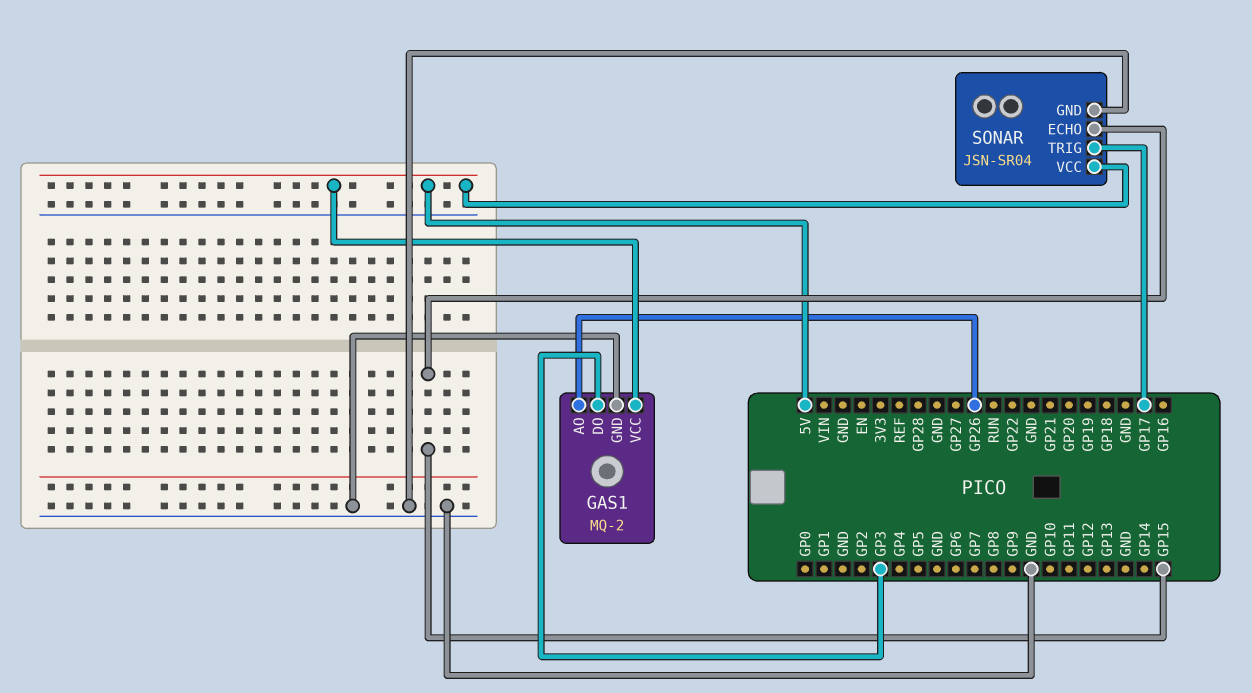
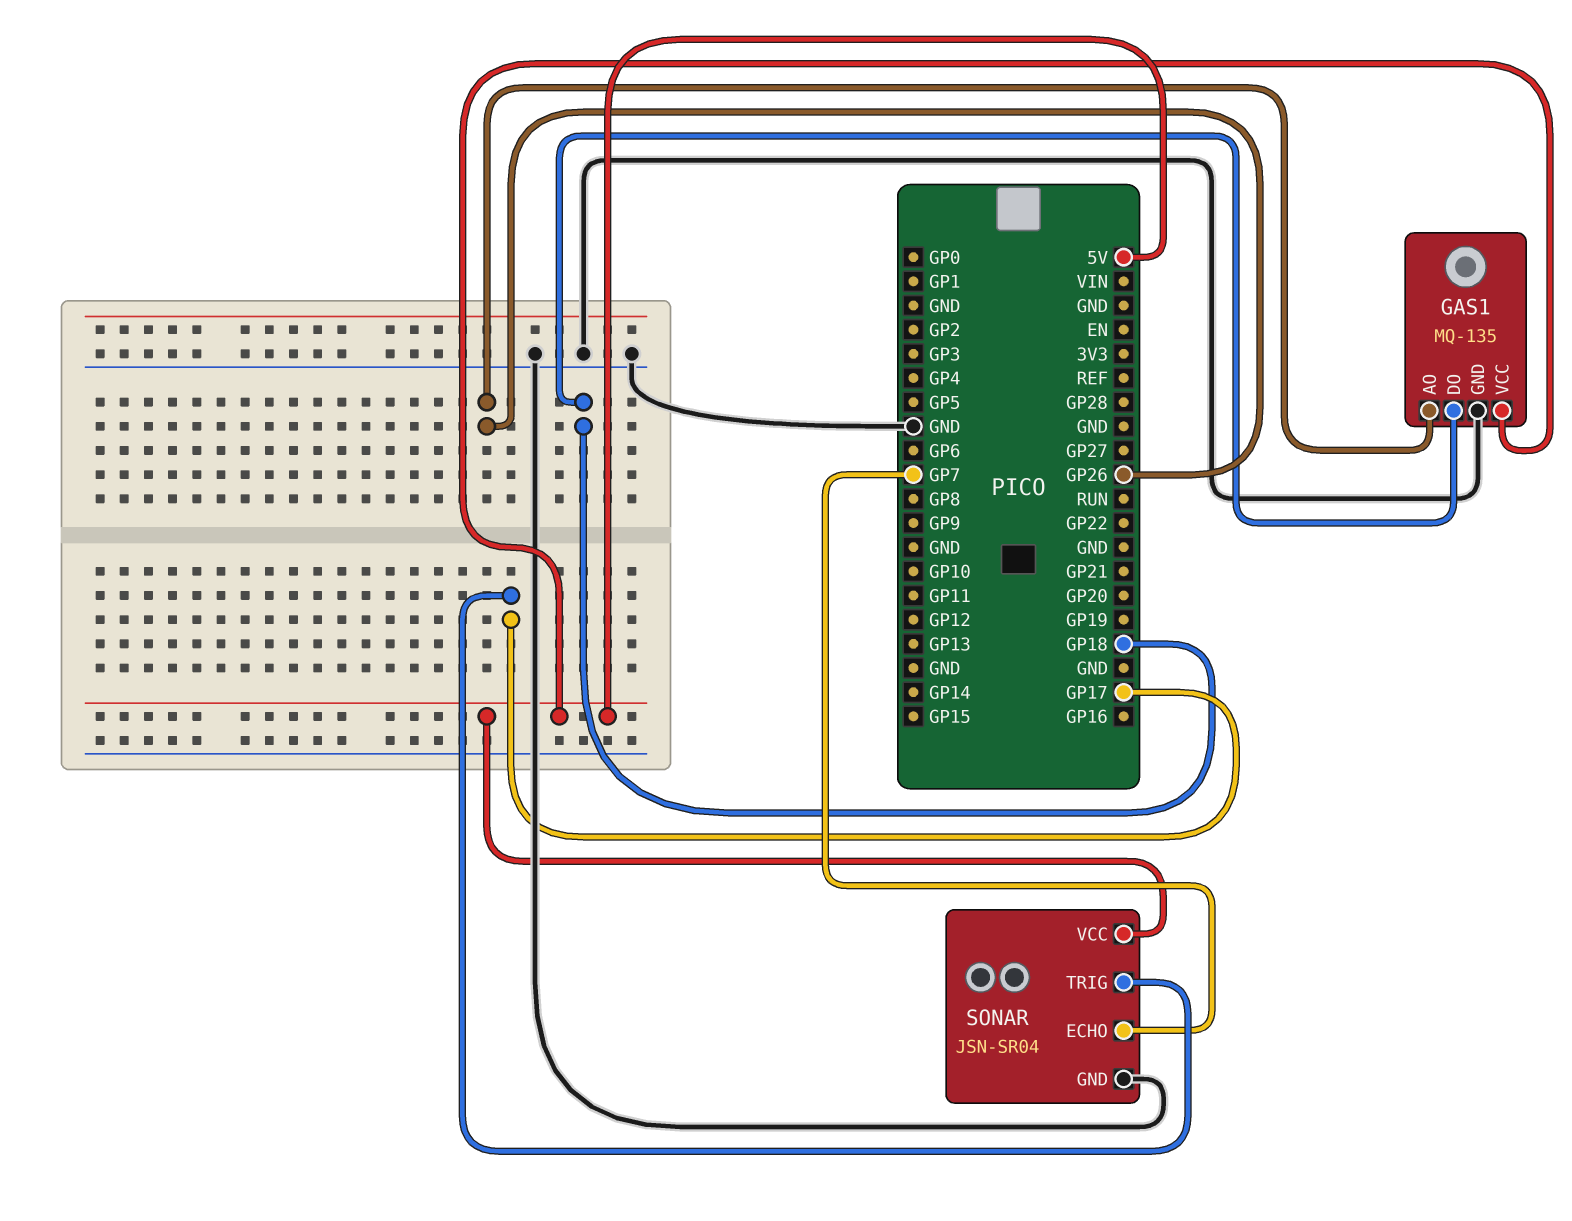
GAS1: MQ-2 -> MQ-135
GAS1 pin DO: GP3 -> GP18
SONAR pin ECHO: GP15 -> GP7

